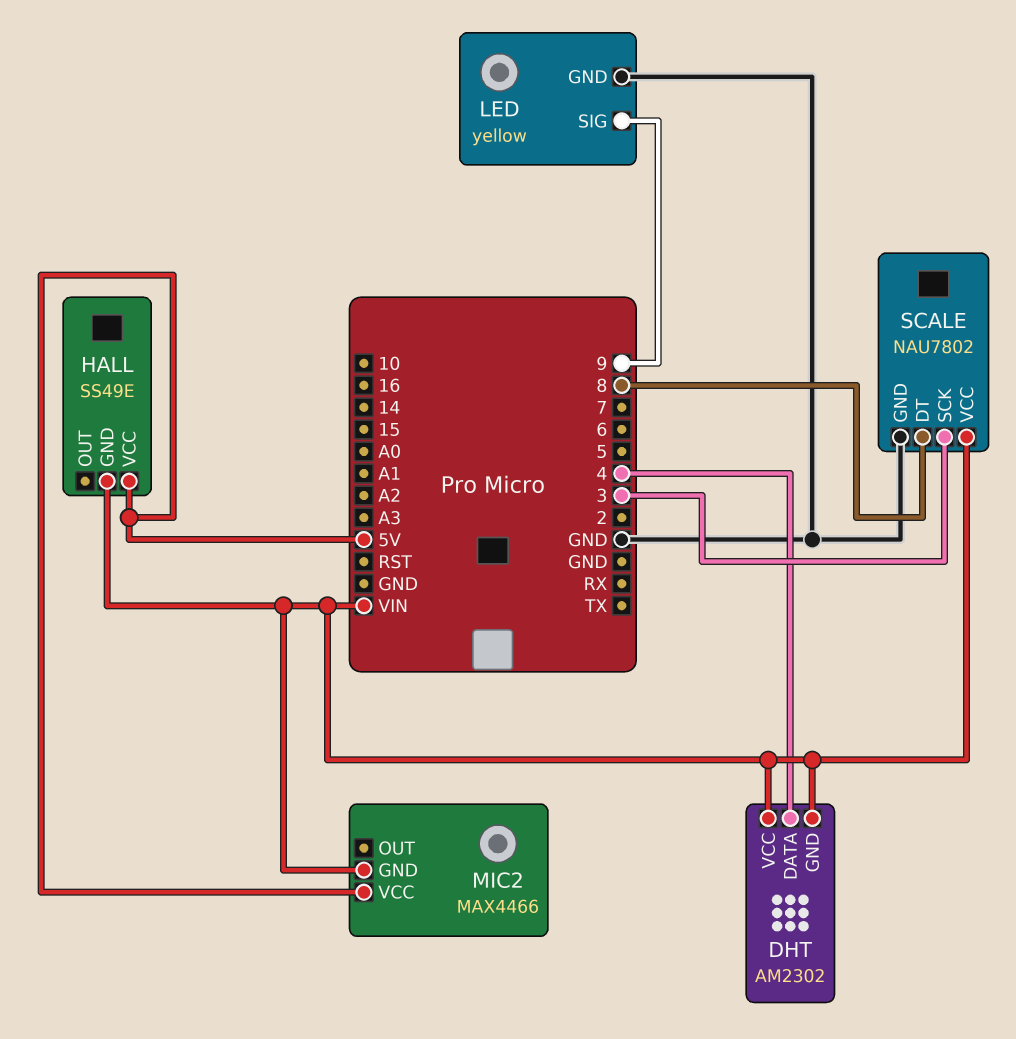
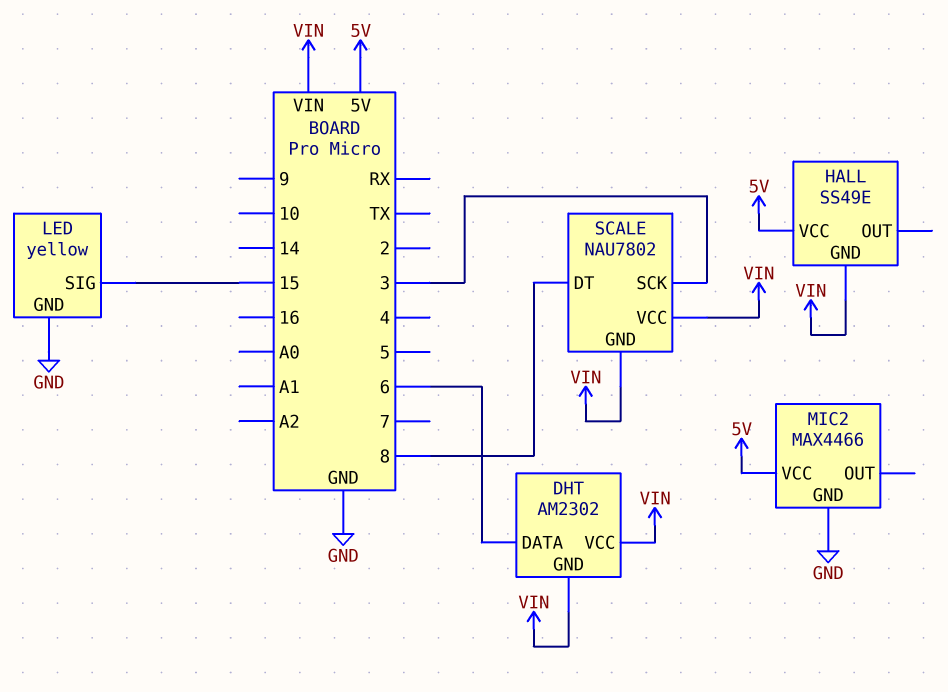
DHT pin DATA: 4 -> 6
LED pin SIG: 9 -> 15
MIC2 pin GND: VIN -> GND
SCALE pin GND: GND -> VIN

